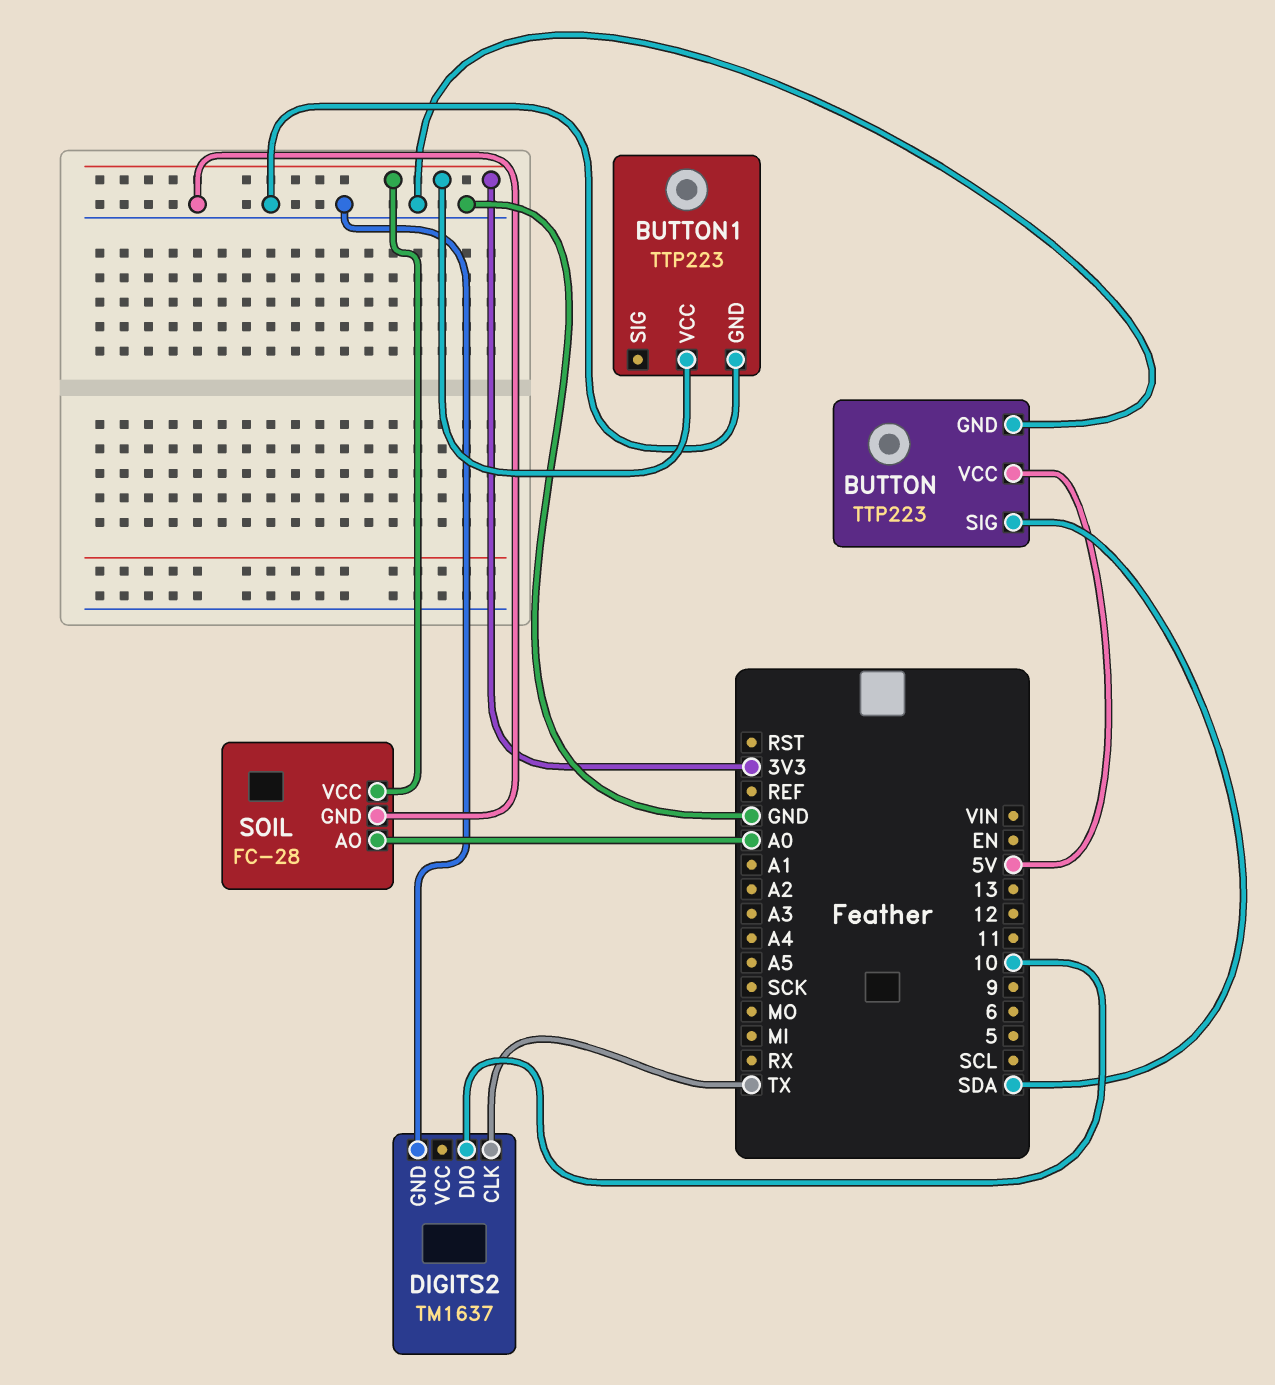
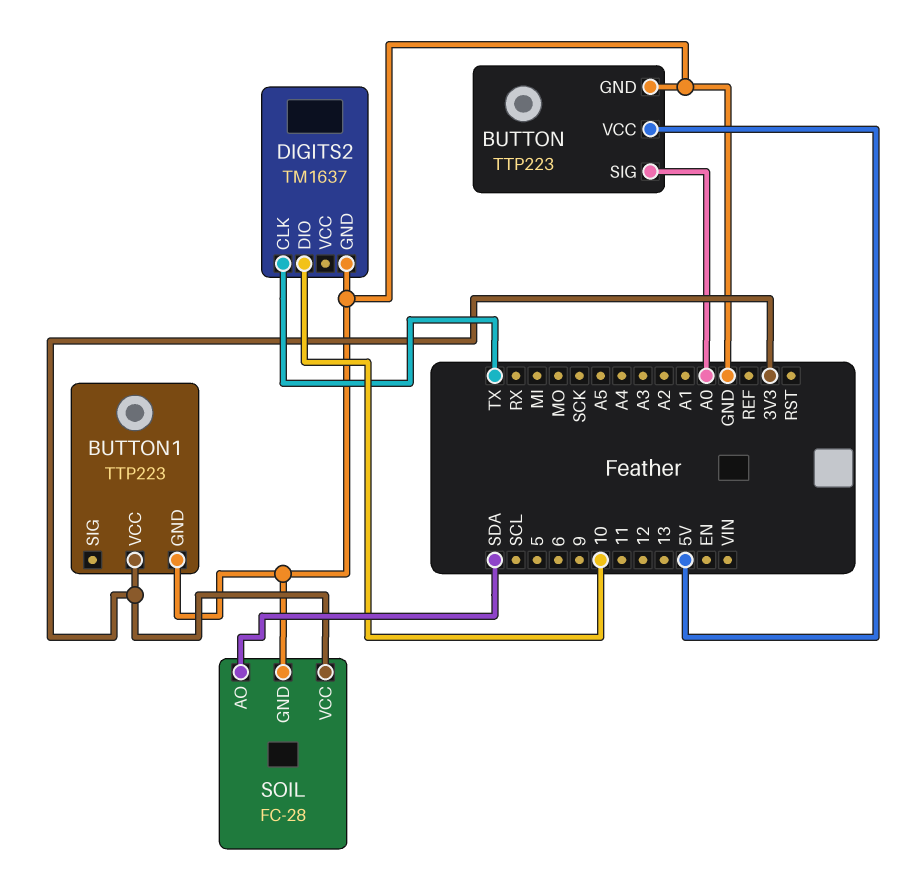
BUTTON pin SIG: SDA -> A0
SOIL pin AO: A0 -> SDA

